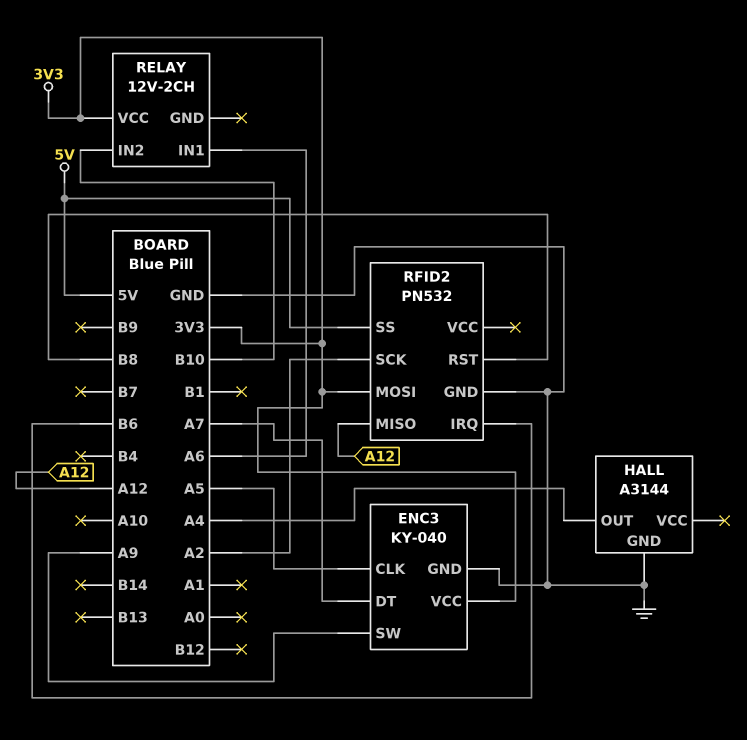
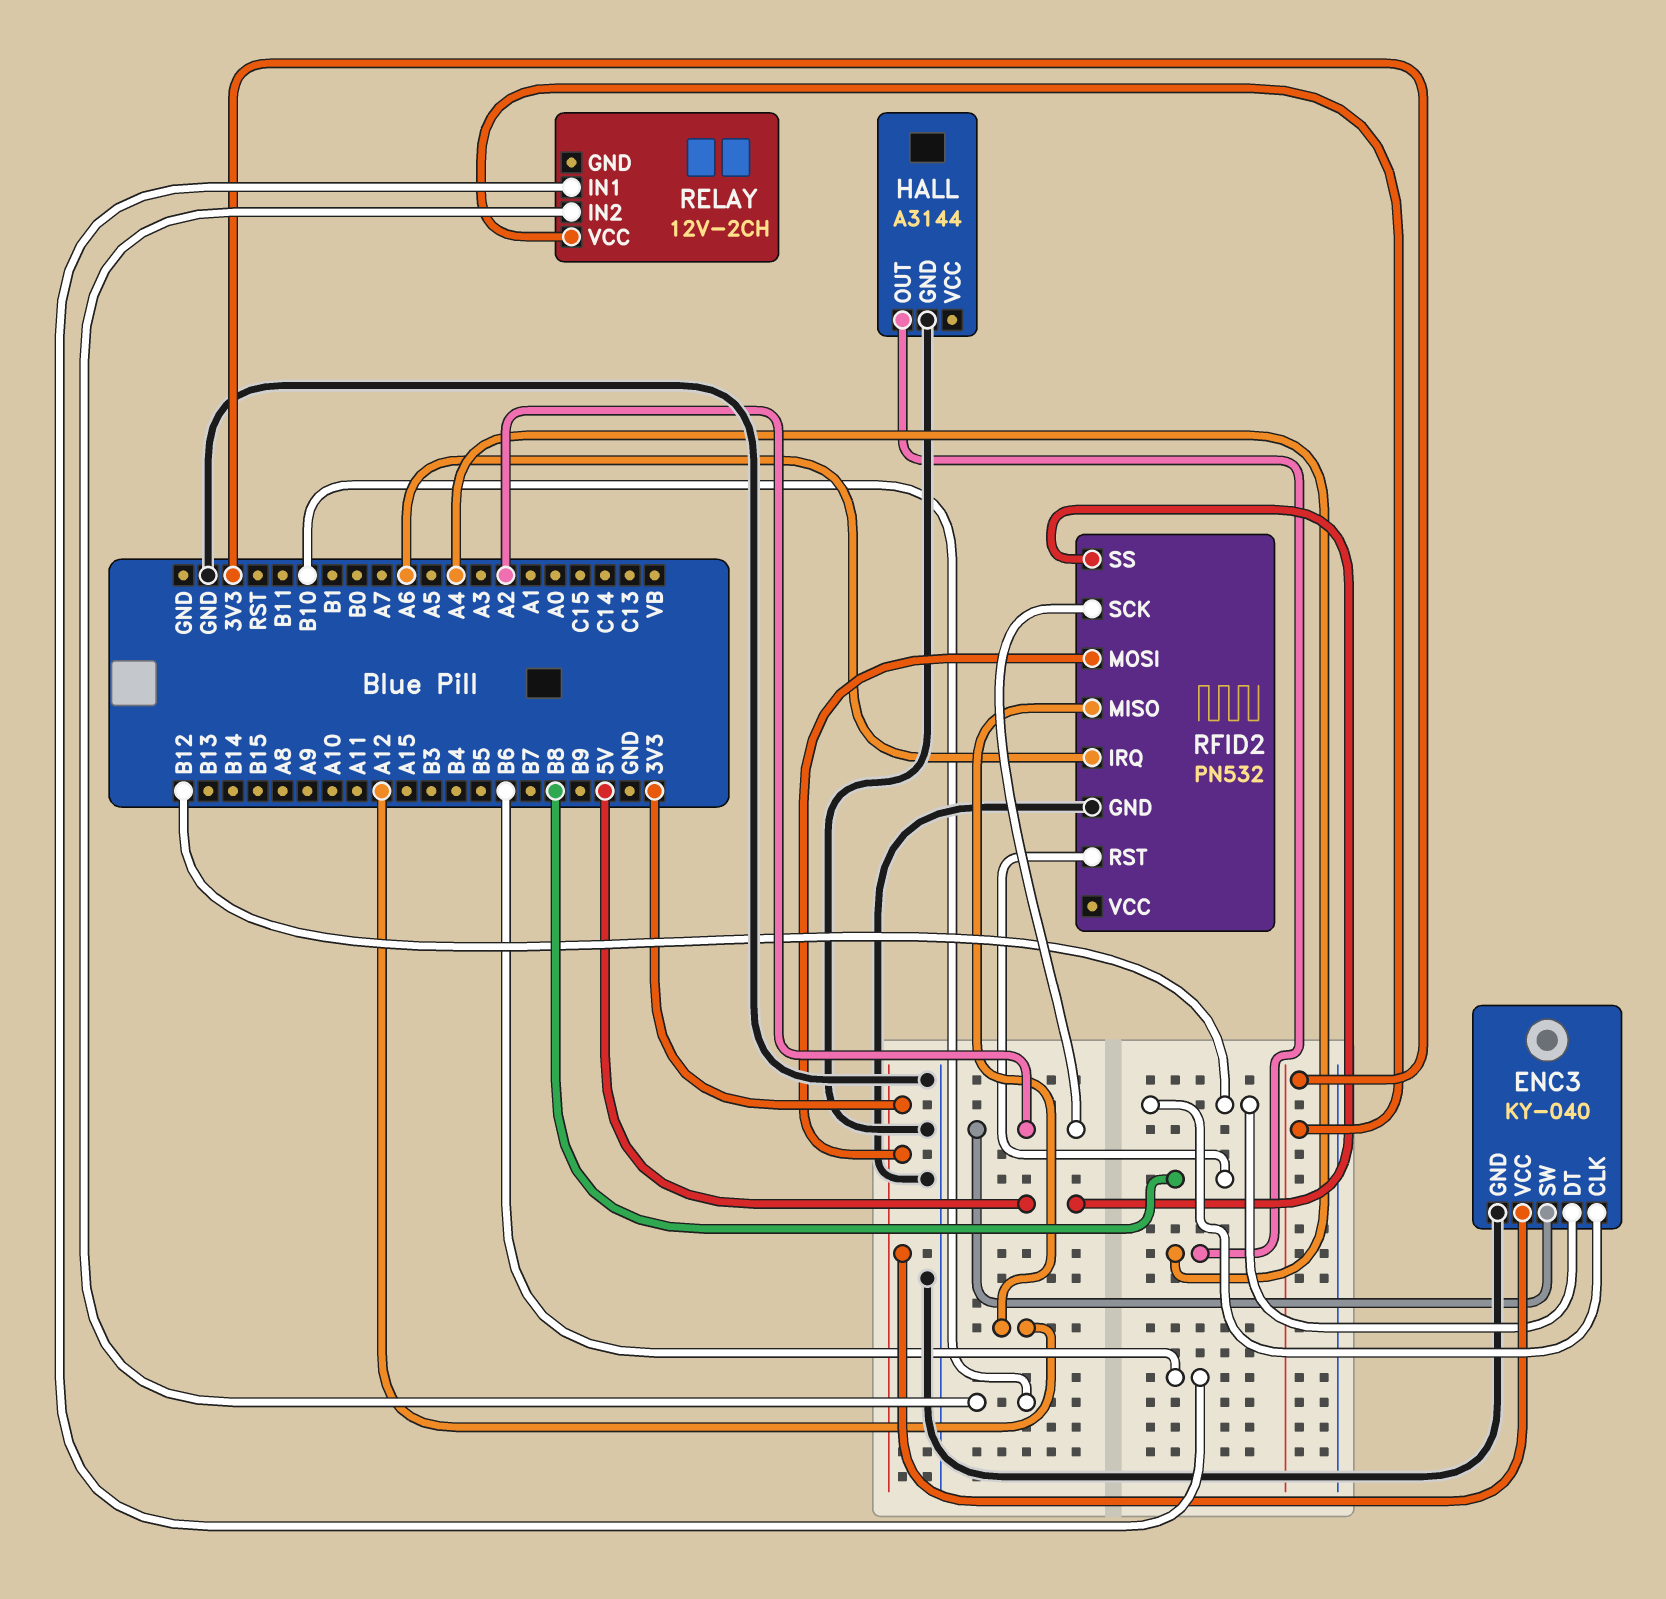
ENC3 pin CLK: A5 -> B12
ENC3 pin DT: A7 -> B12
ENC3 pin SW: A9 -> A2
RELAY pin IN1: A6 -> B6
RFID2 pin IRQ: B6 -> A6

